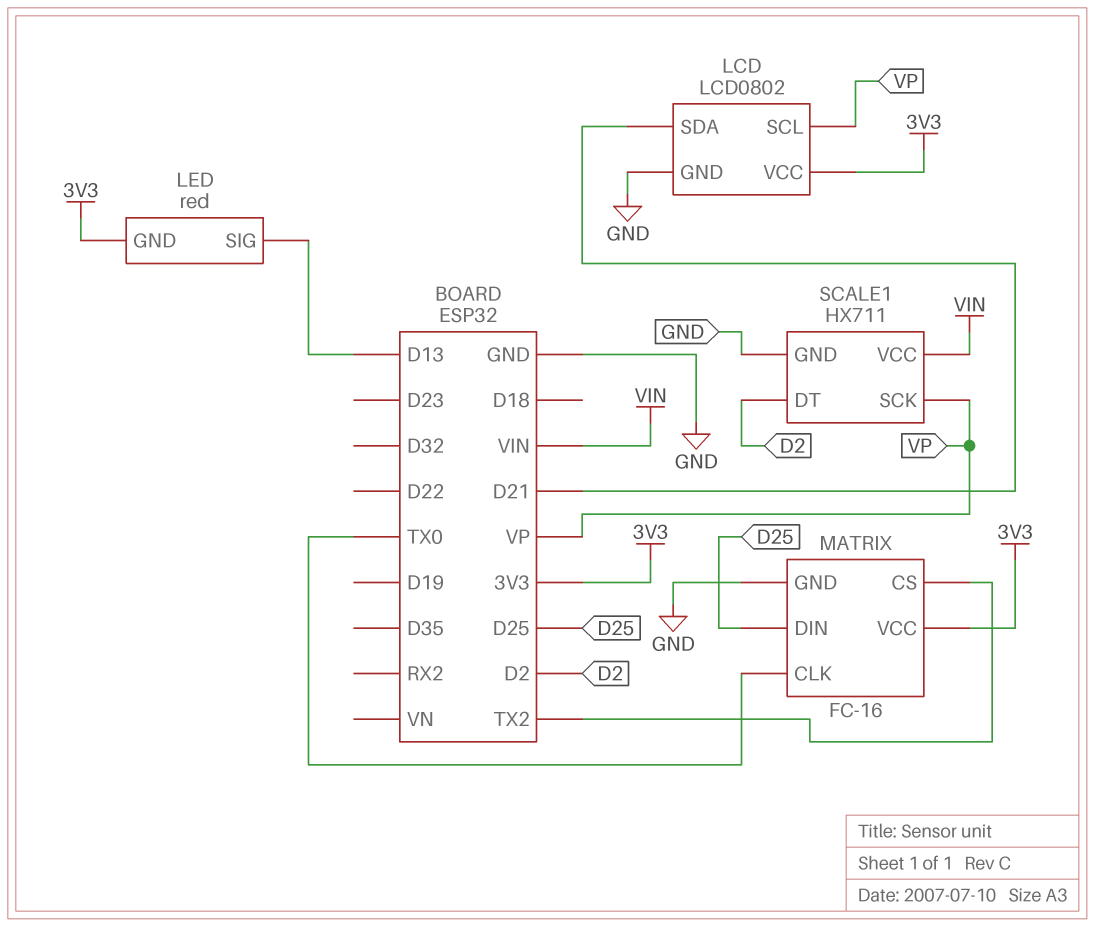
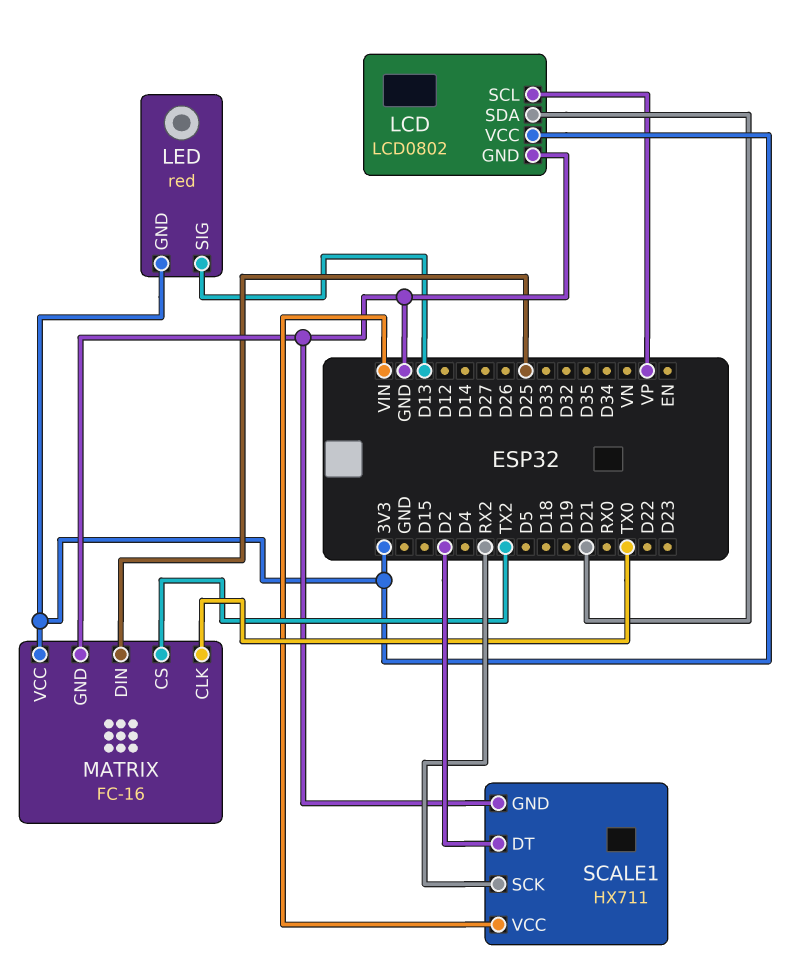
SCALE1 pin SCK: VP -> RX2

